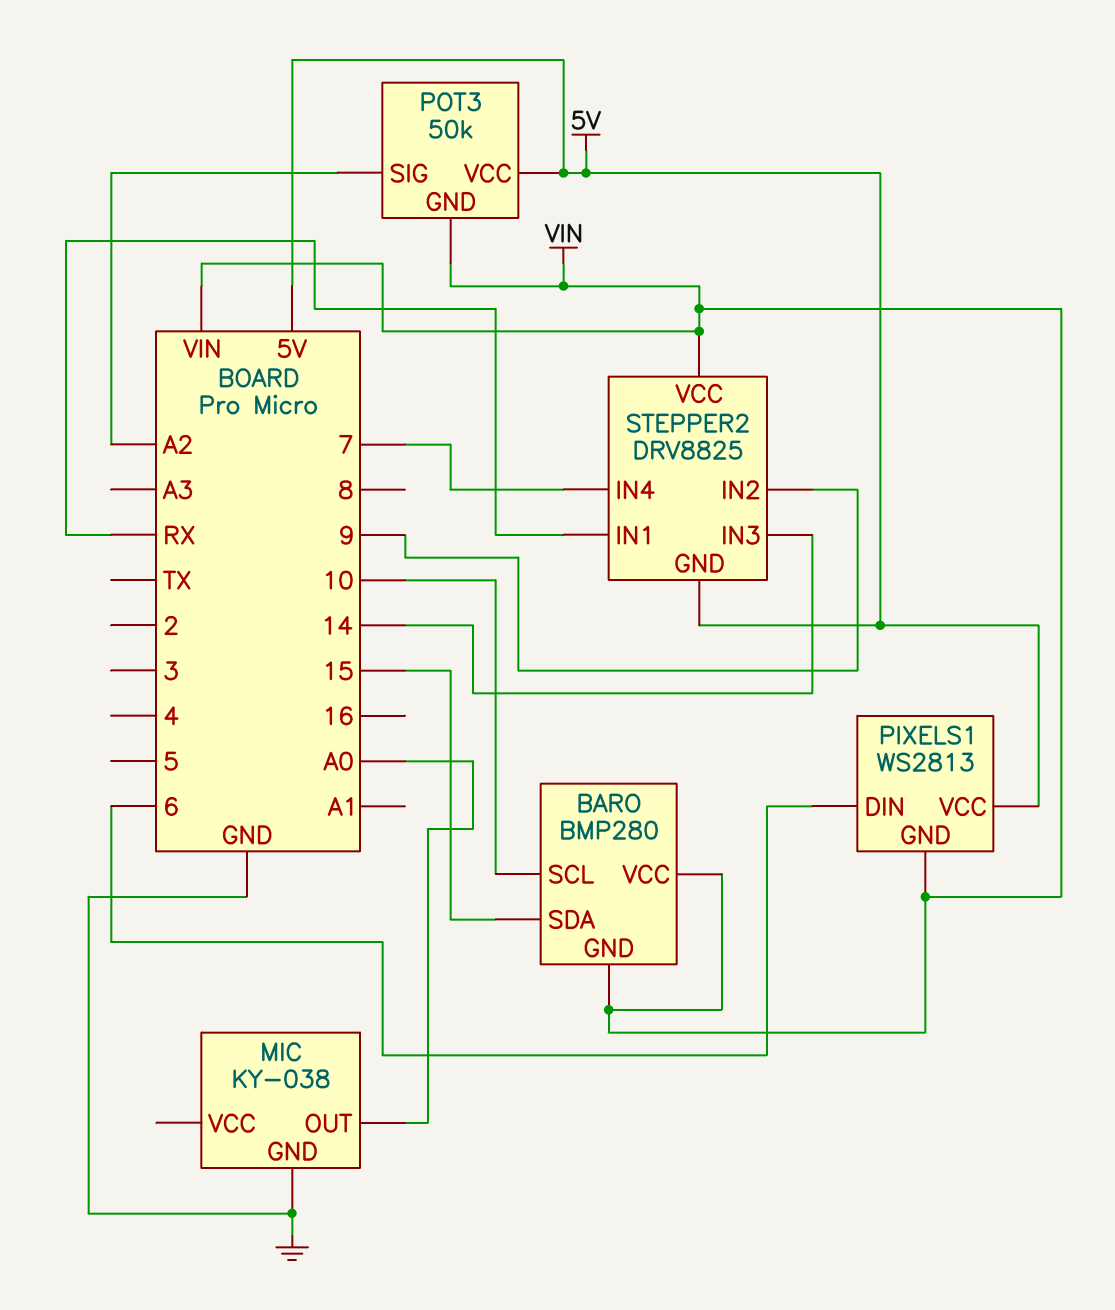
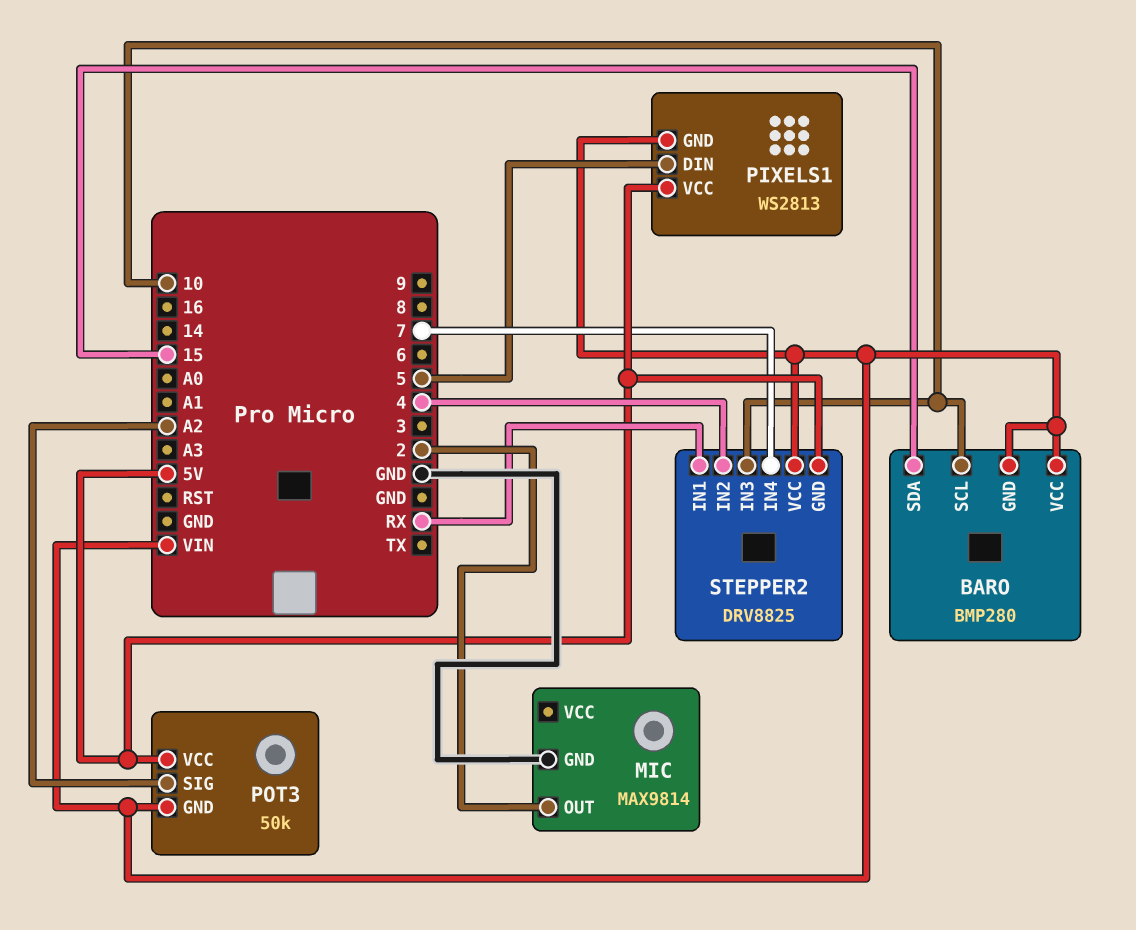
MIC: KY-038 -> MAX9814
MIC pin OUT: A0 -> 2
PIXELS1 pin DIN: 6 -> 5
STEPPER2 pin IN2: 9 -> 4
STEPPER2 pin IN3: 14 -> 10

